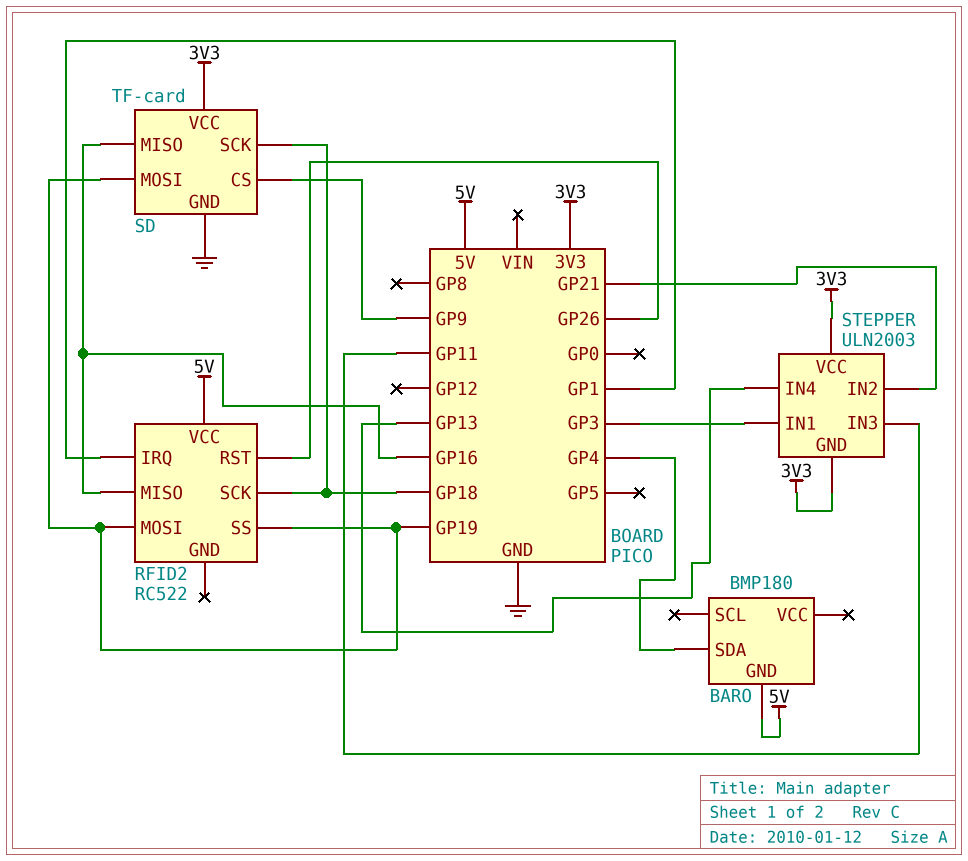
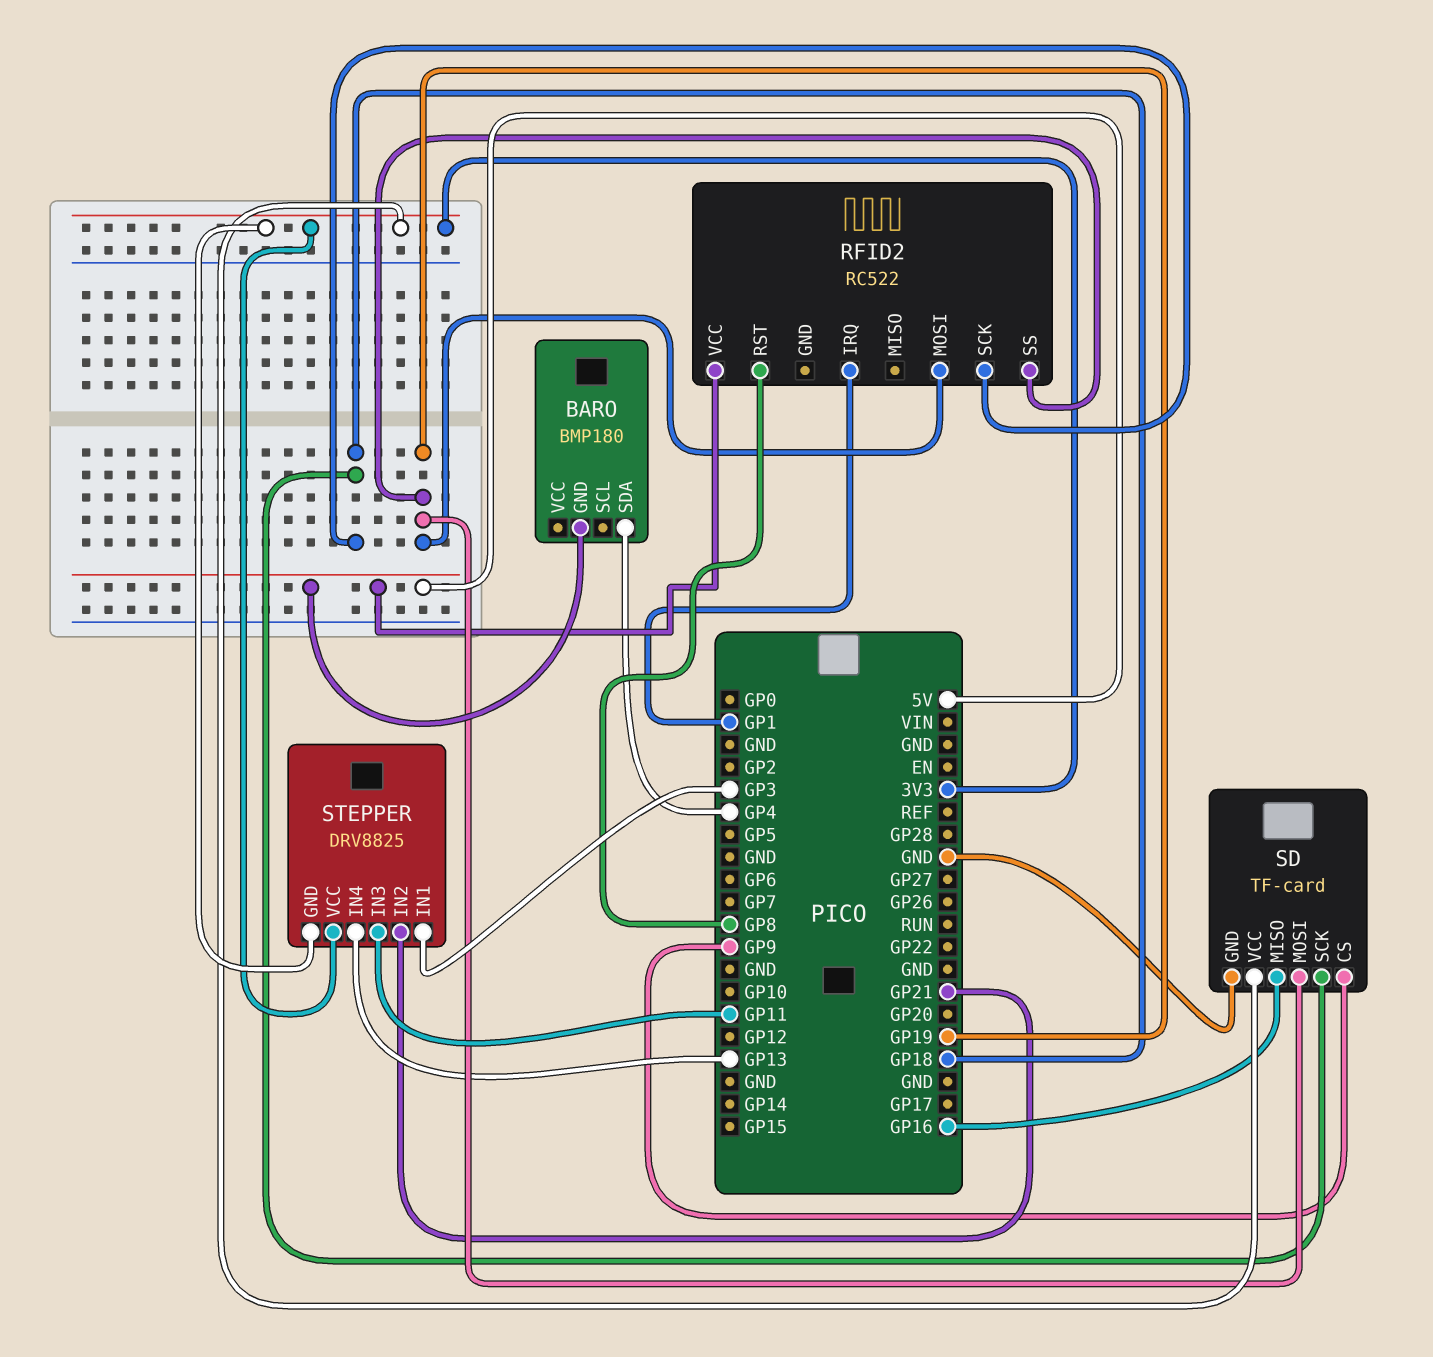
RFID2 pin MISO: GP16 -> none
RFID2 pin RST: GP26 -> GP8
STEPPER: ULN2003 -> DRV8825

